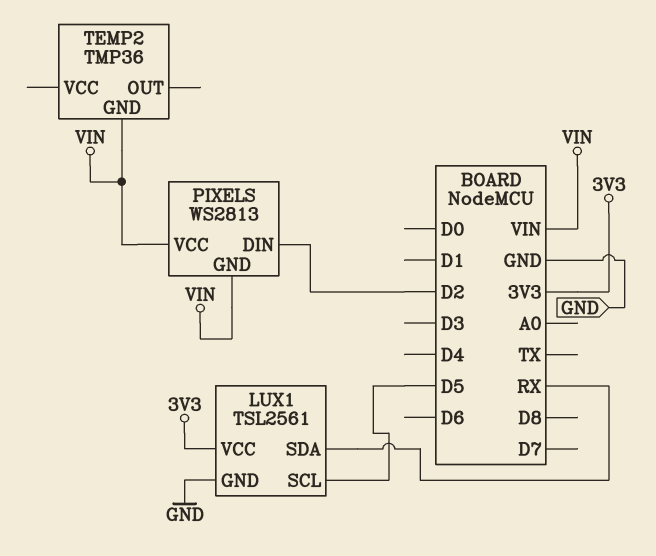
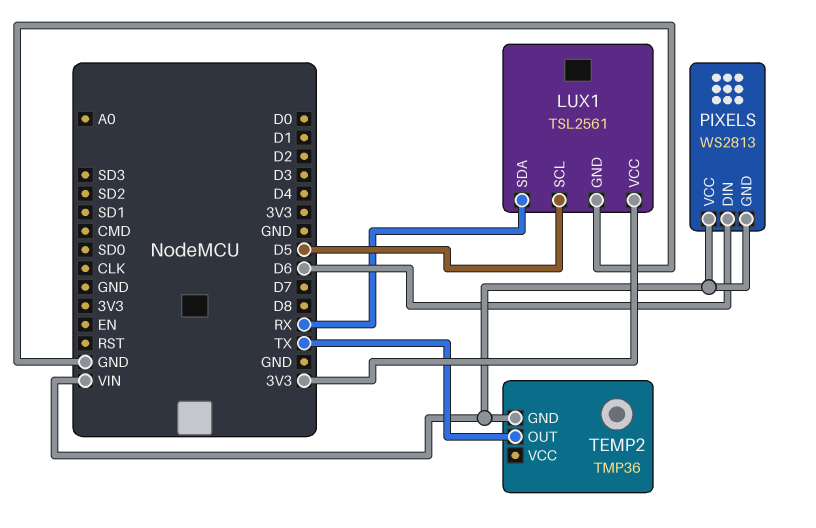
PIXELS pin DIN: D2 -> D6
TEMP2 pin OUT: none -> TX

